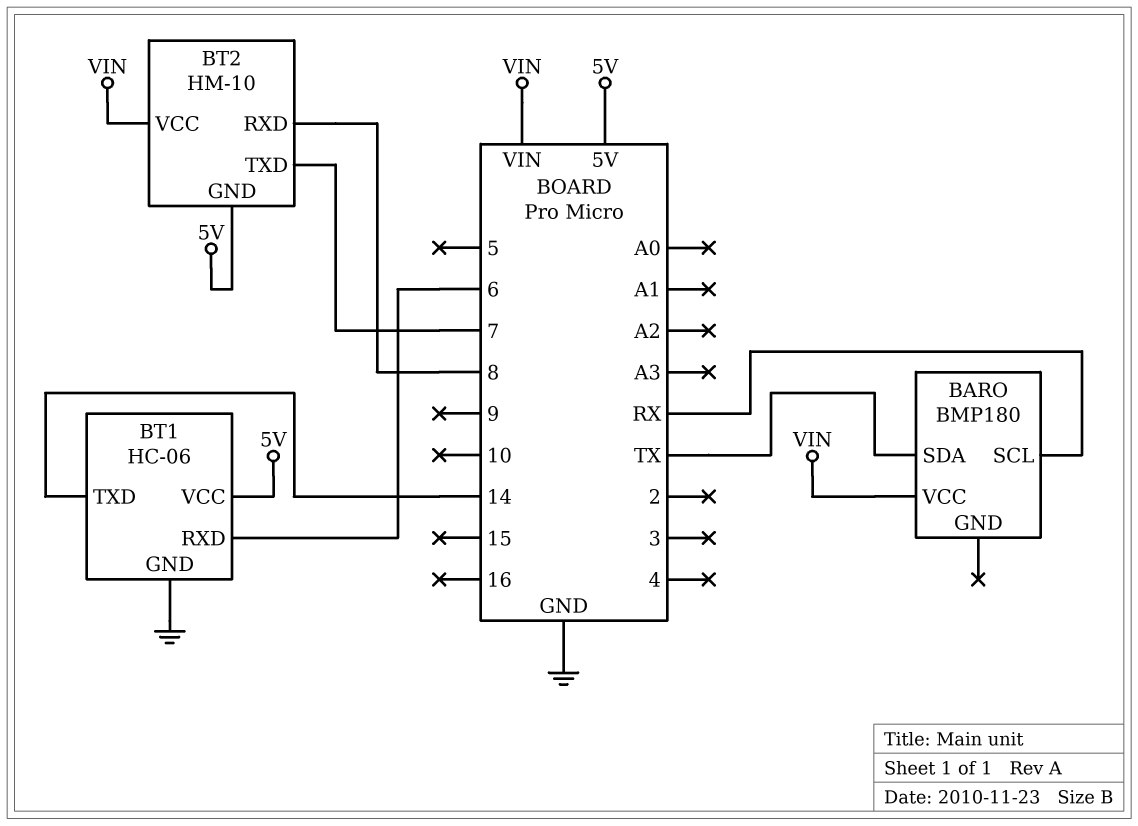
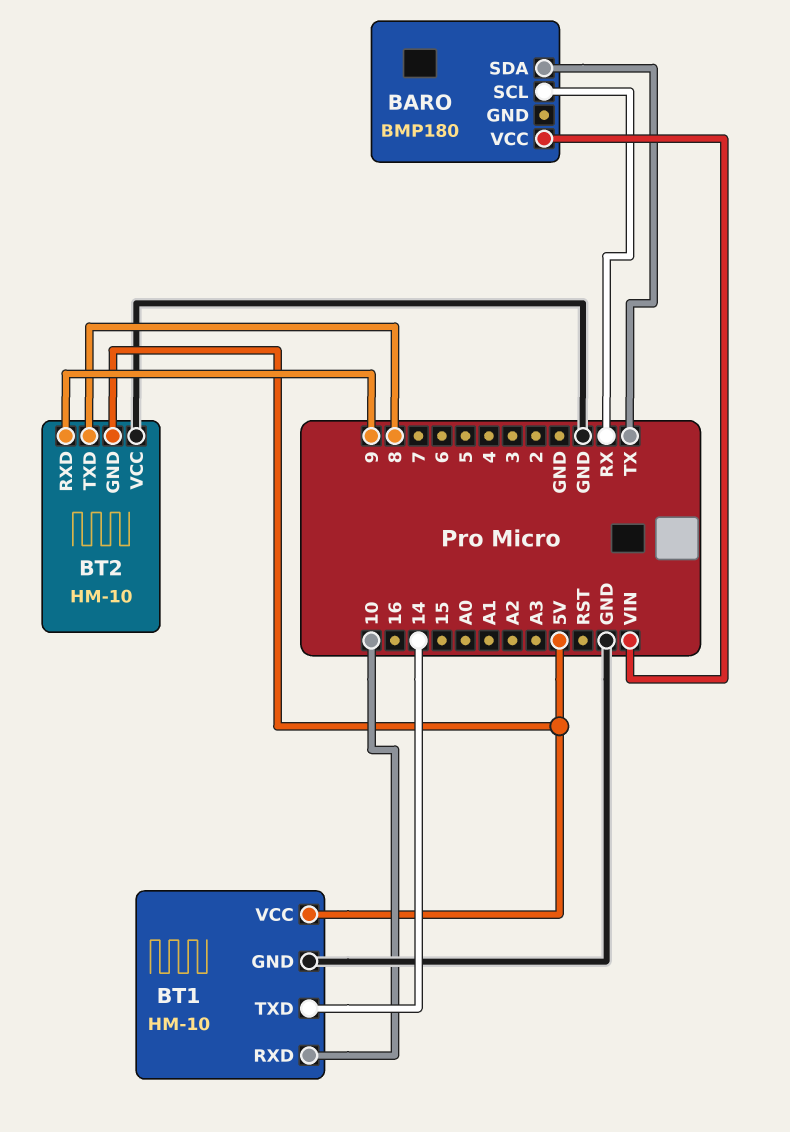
BT1: HC-06 -> HM-10
BT1 pin RXD: 6 -> 10
BT2 pin RXD: 8 -> 9
BT2 pin TXD: 7 -> 8
BT2 pin VCC: VIN -> GND

